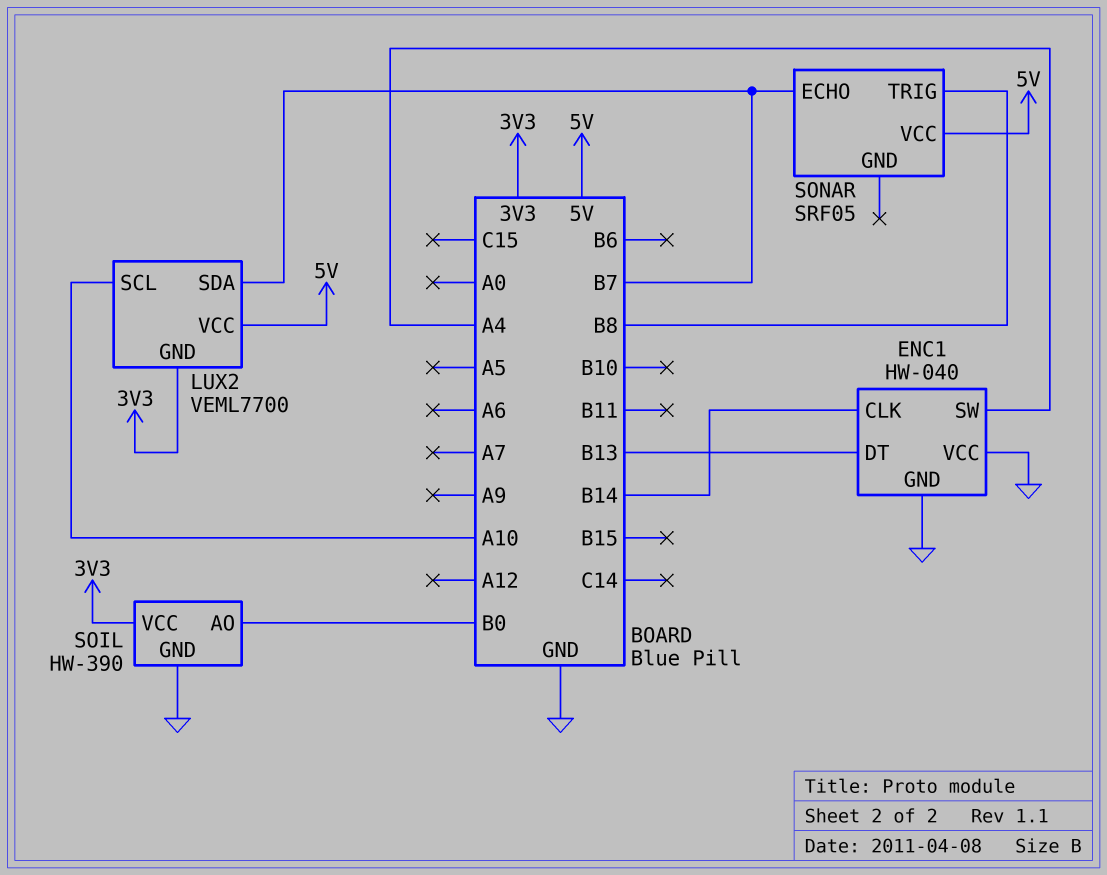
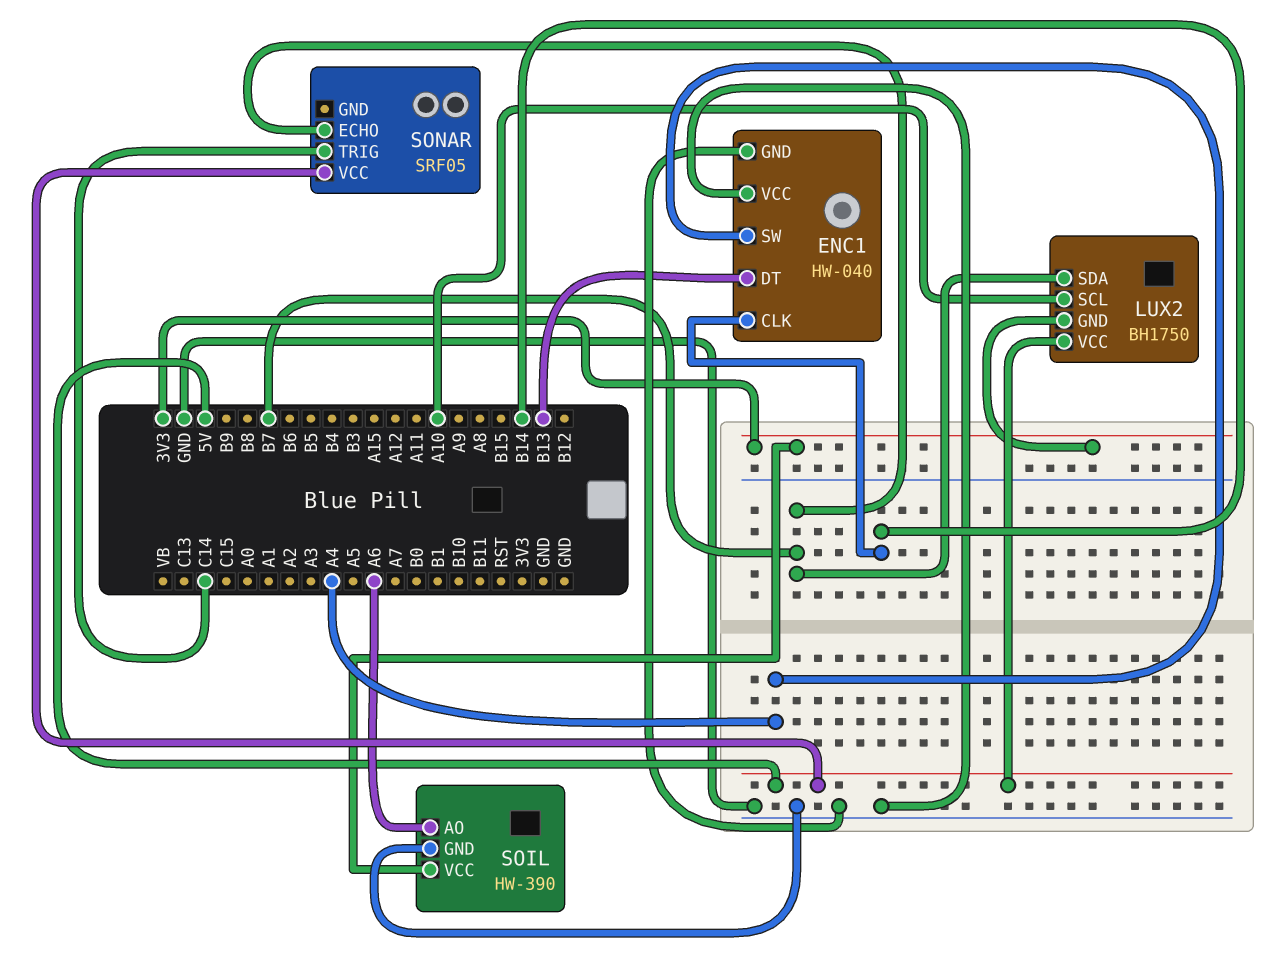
LUX2: VEML7700 -> BH1750
SOIL pin AO: B0 -> A6
SONAR pin TRIG: B8 -> C14

